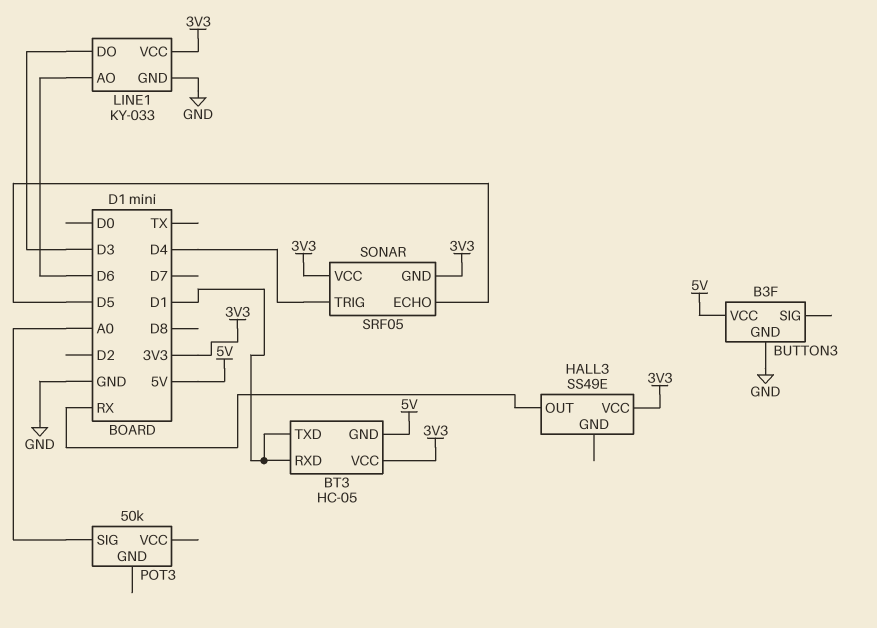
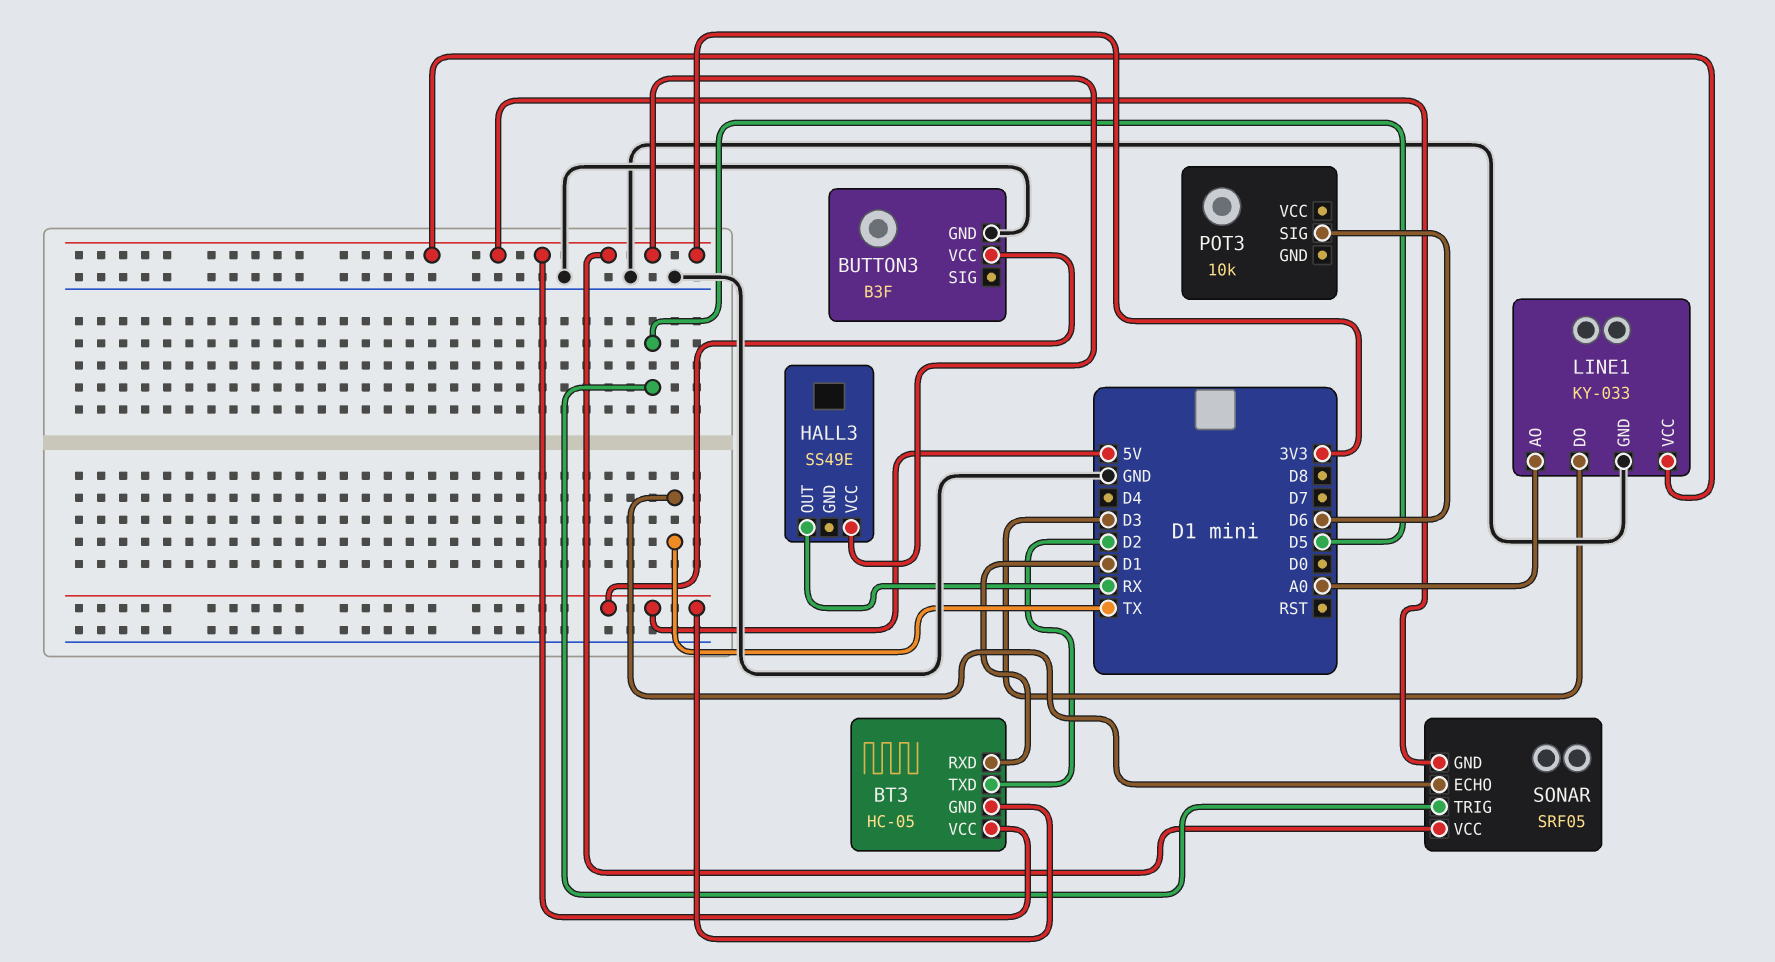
BT3 pin TXD: D1 -> D2
LINE1 pin AO: D6 -> A0
POT3: 50k -> 10k
POT3 pin SIG: A0 -> D6
SONAR pin ECHO: D5 -> TX
SONAR pin TRIG: D4 -> D5

